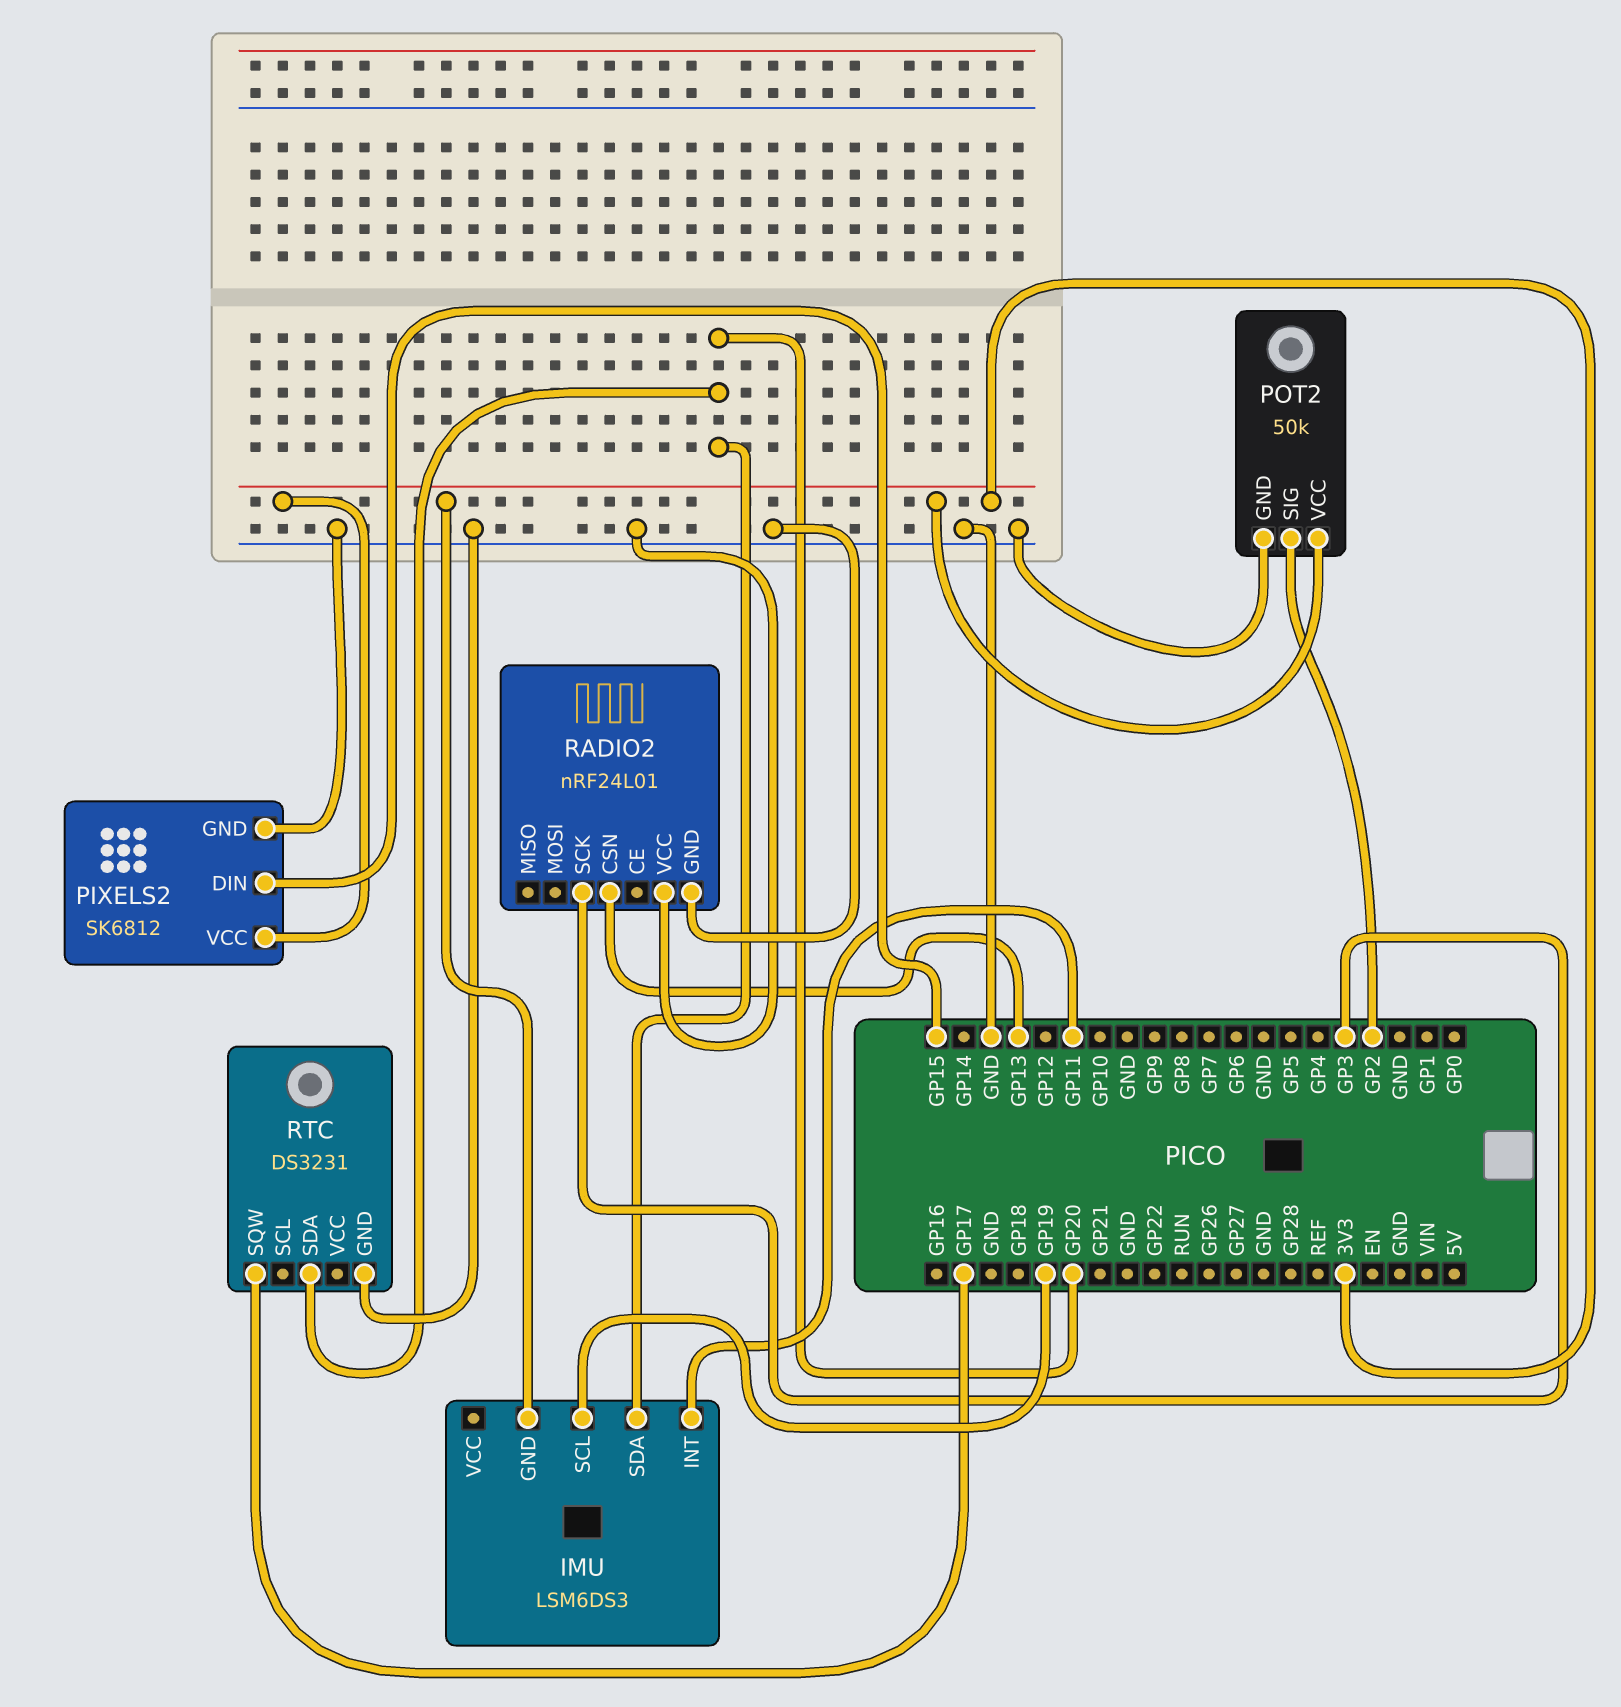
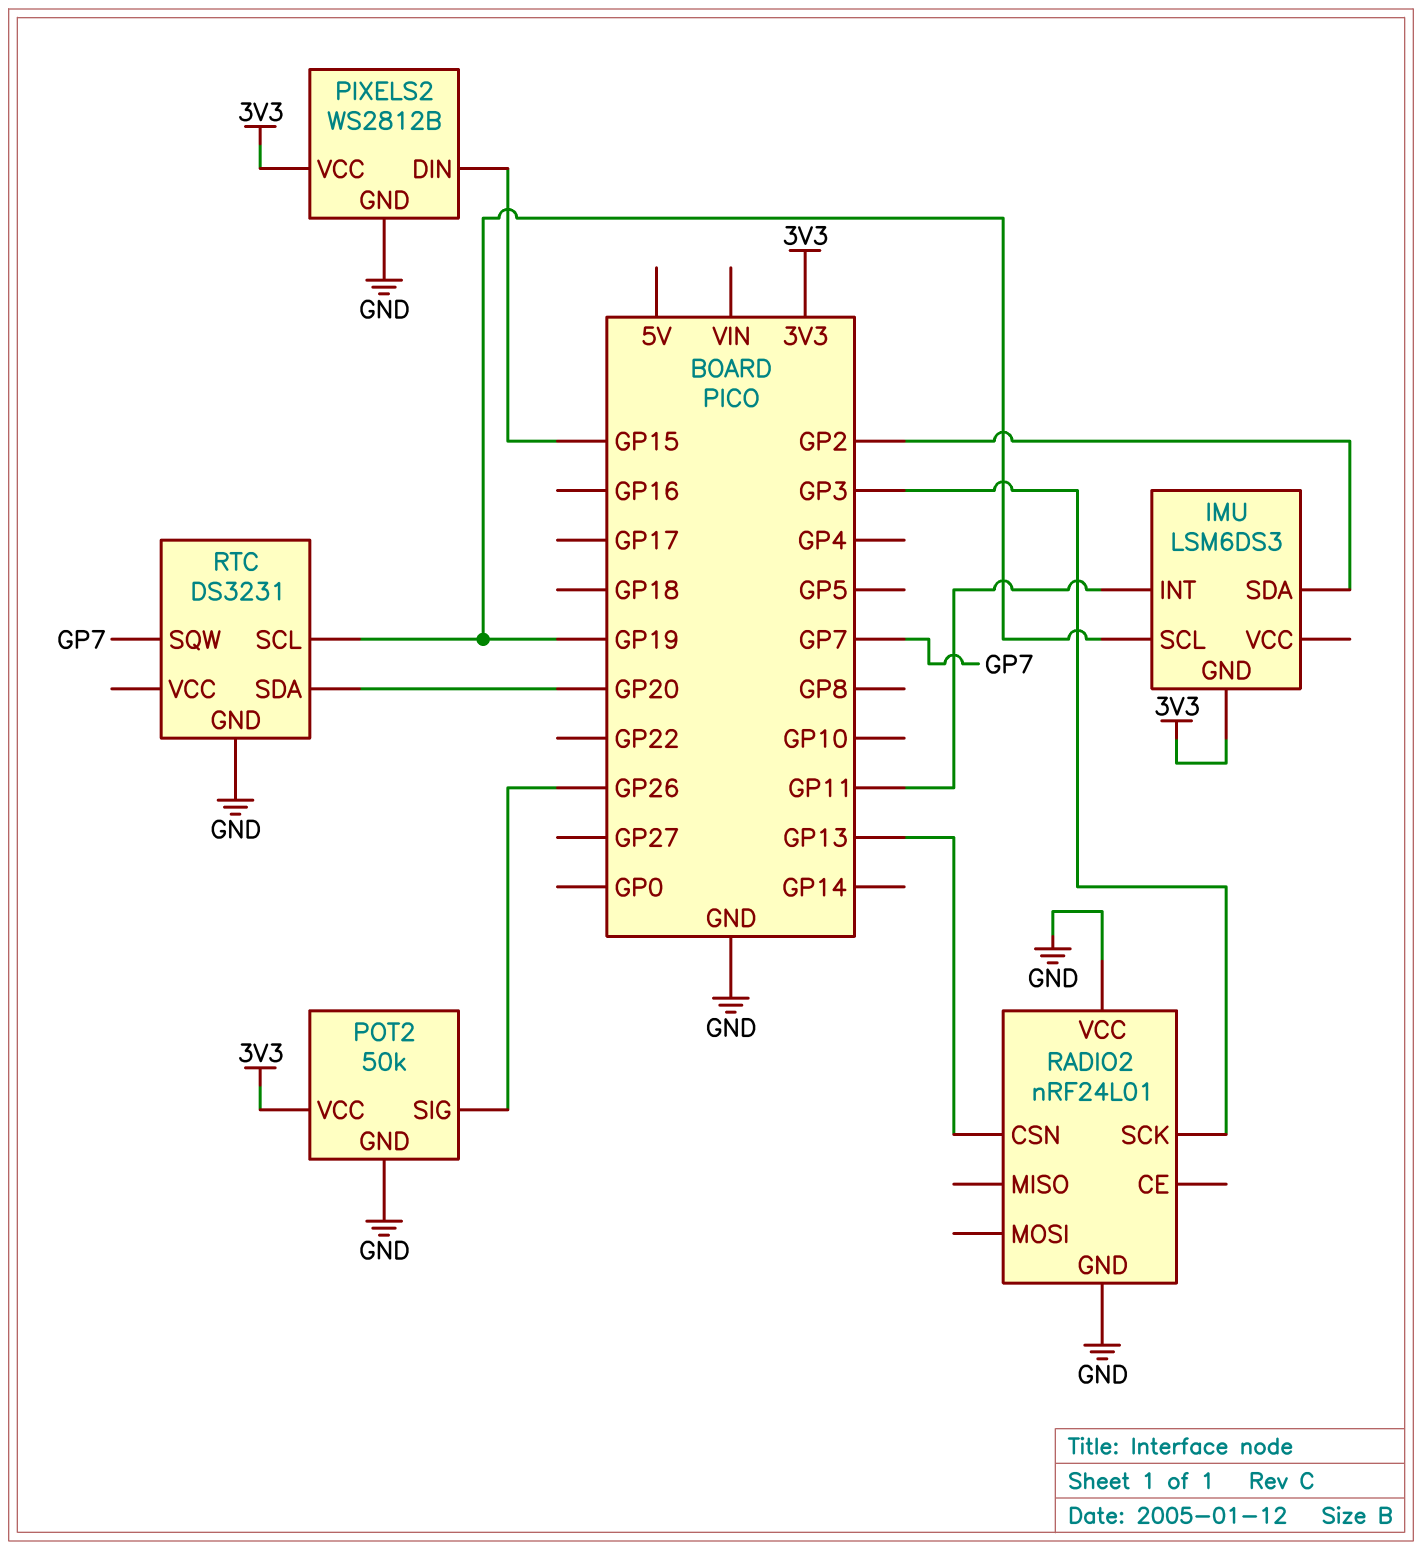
IMU pin SDA: GP20 -> GP2
PIXELS2: SK6812 -> WS2812B
POT2 pin SIG: GP2 -> GP26
RTC pin SCL: none -> GP19
RTC pin SQW: GP17 -> GP7

